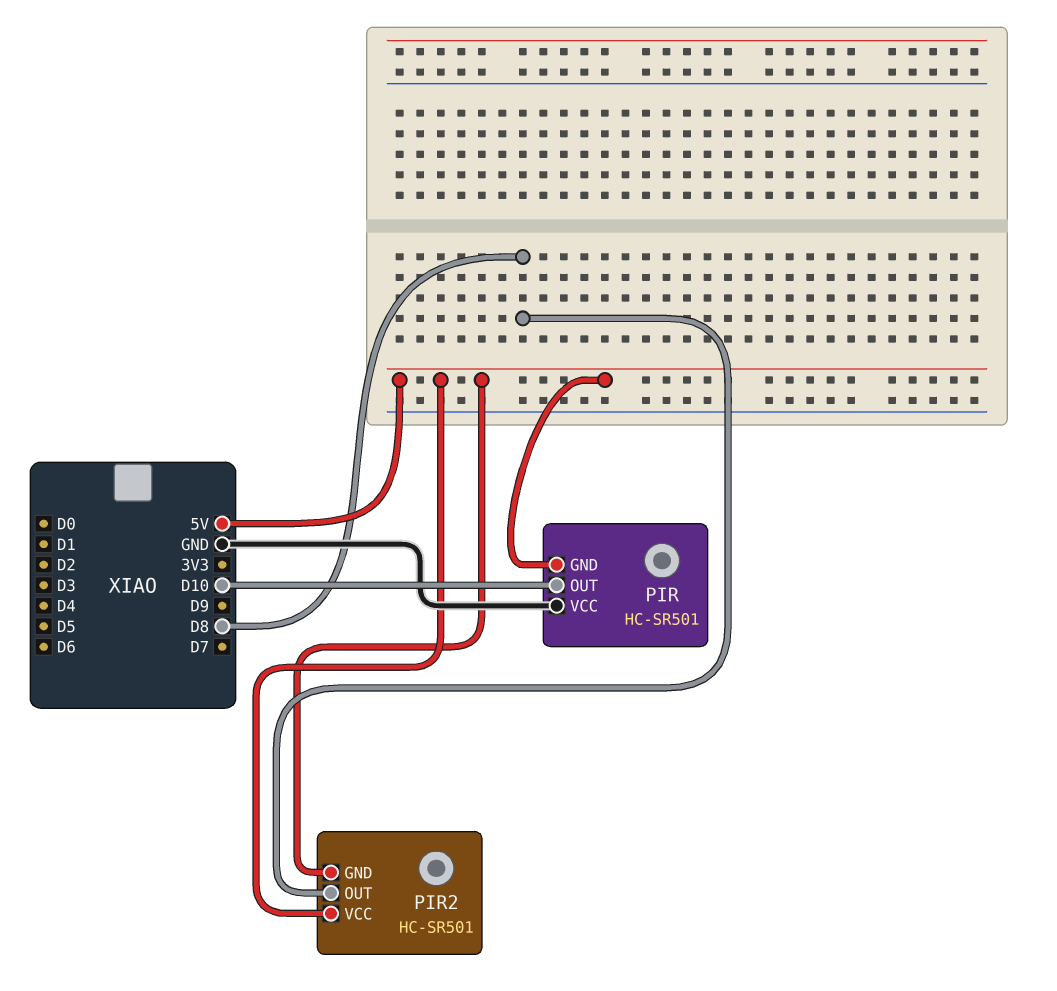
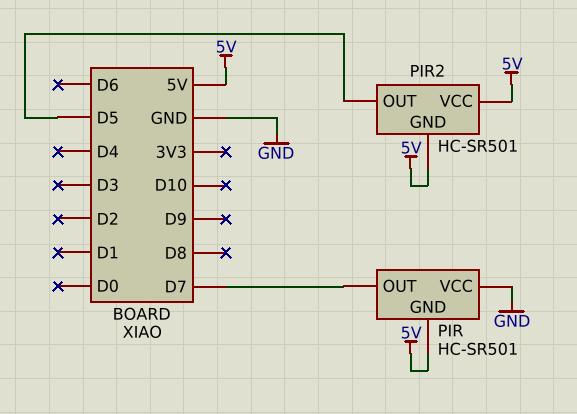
PIR pin OUT: D10 -> D7
PIR2 pin OUT: D8 -> D5

